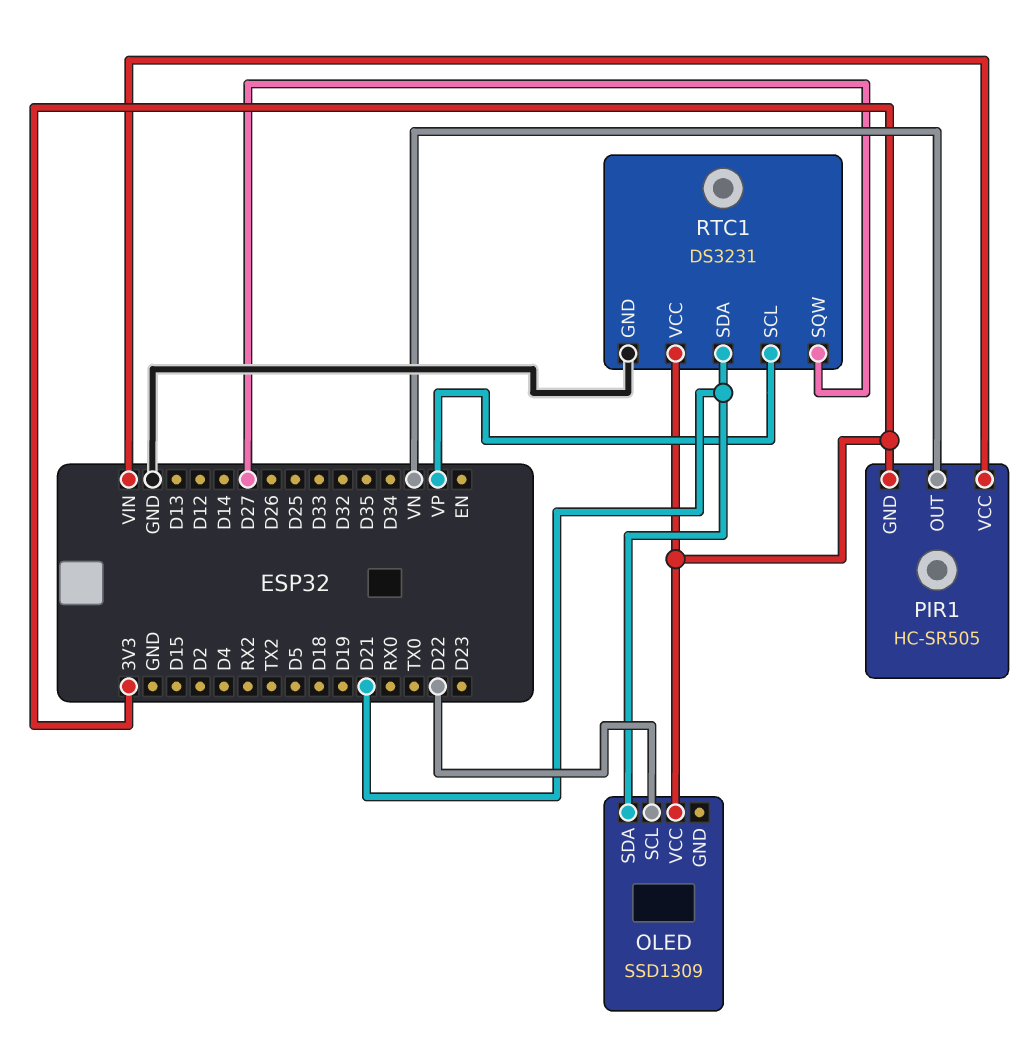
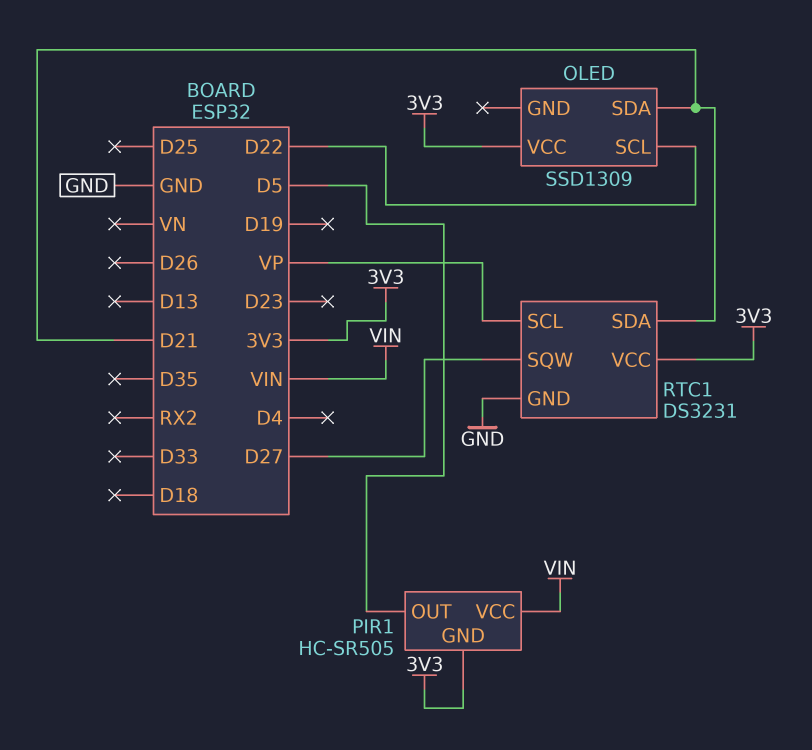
PIR1 pin OUT: VN -> D5

